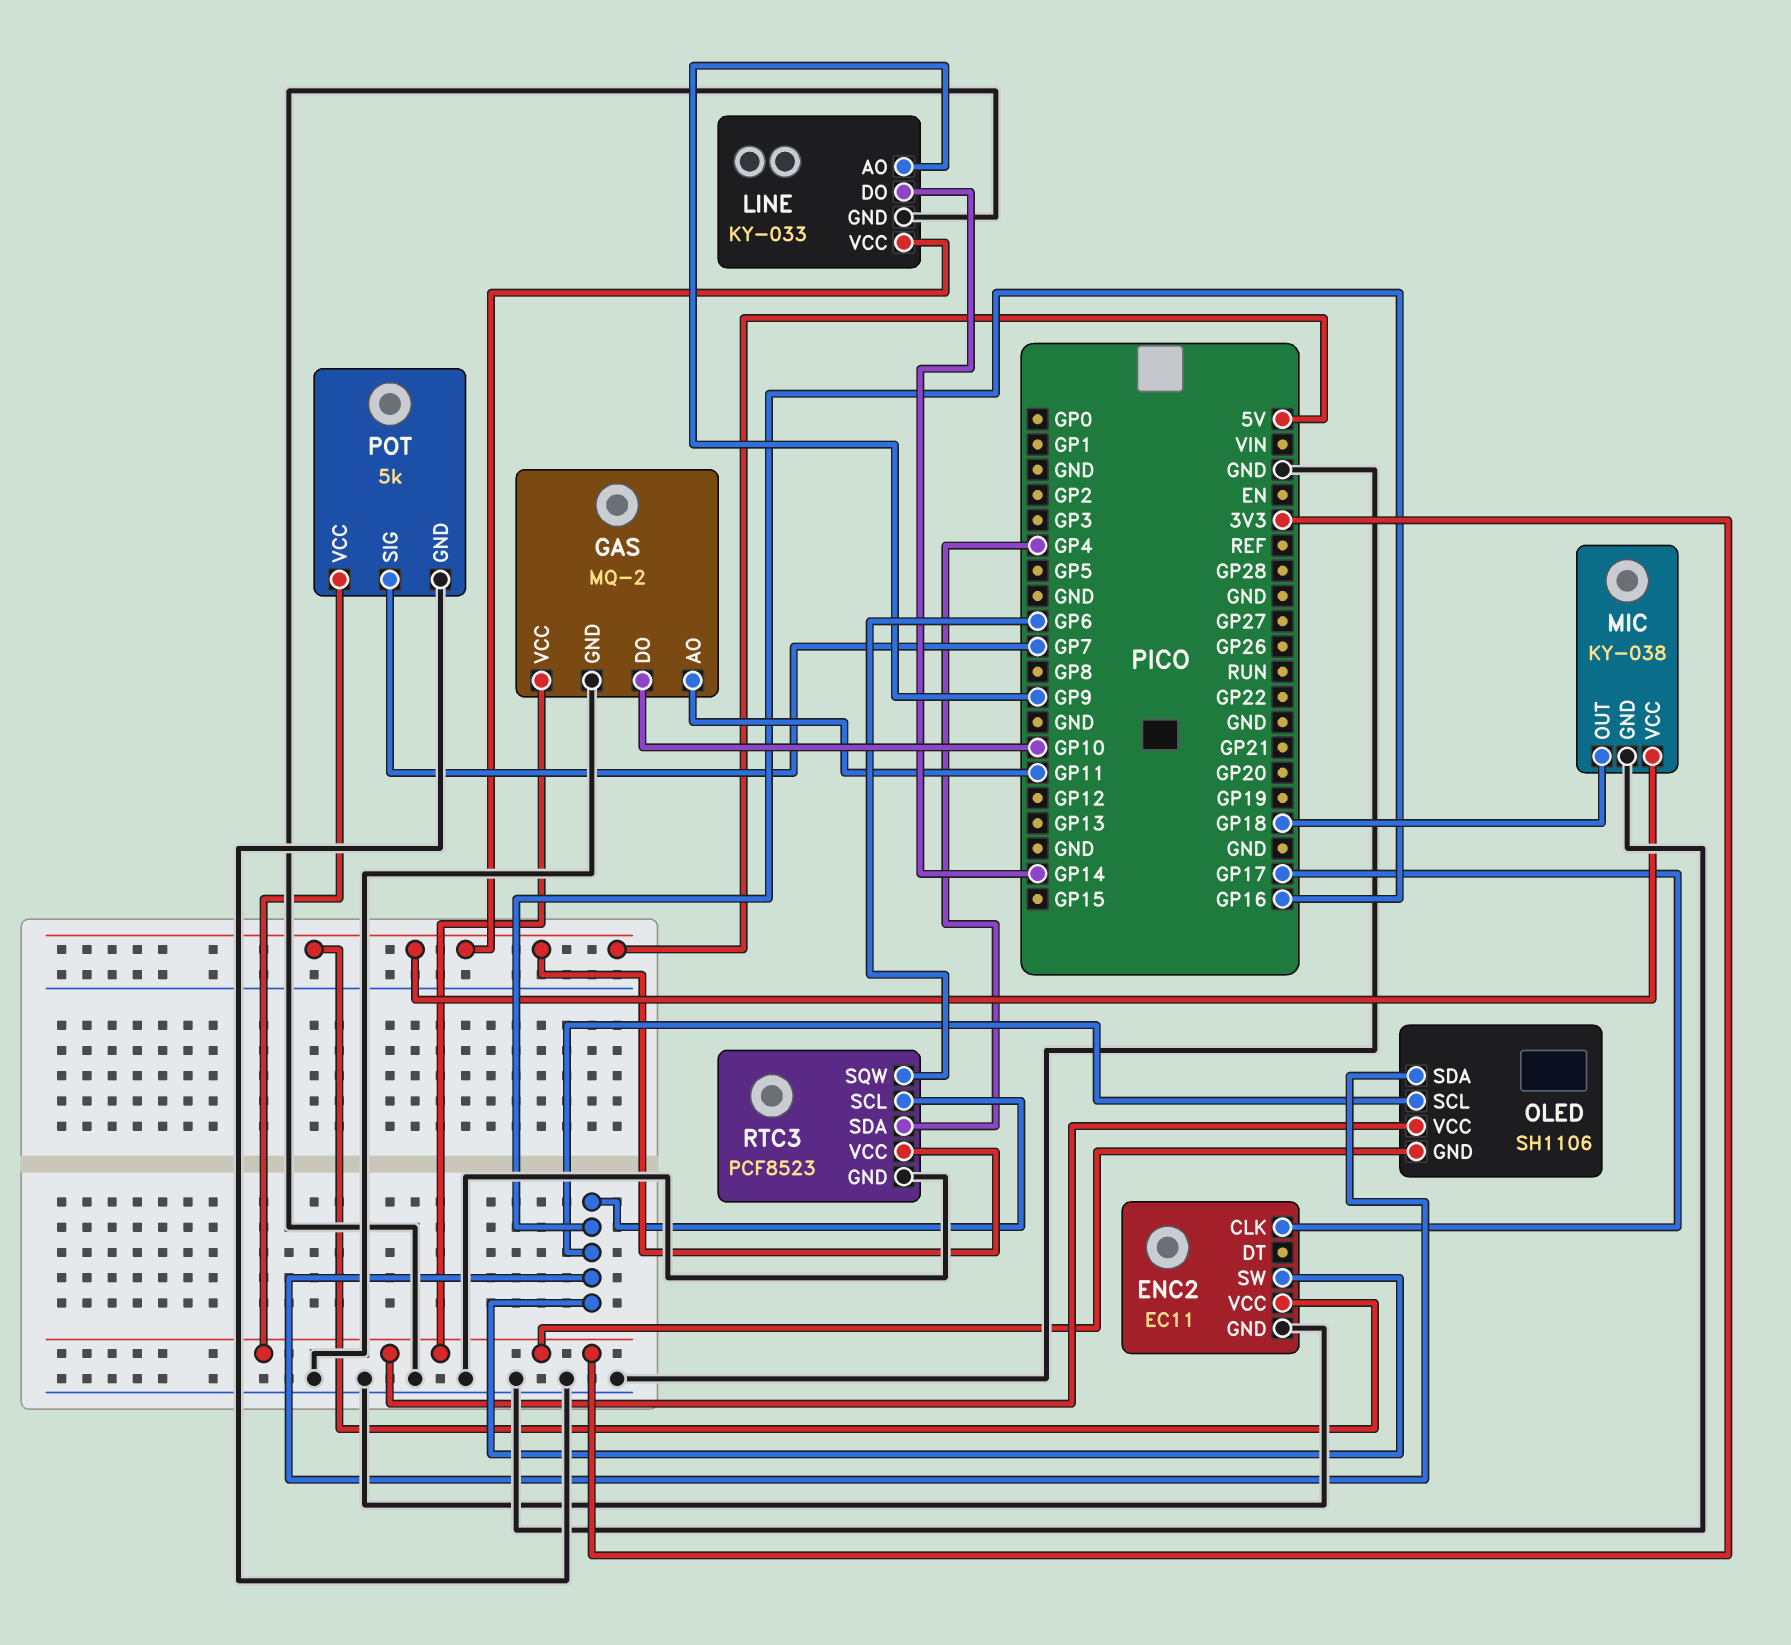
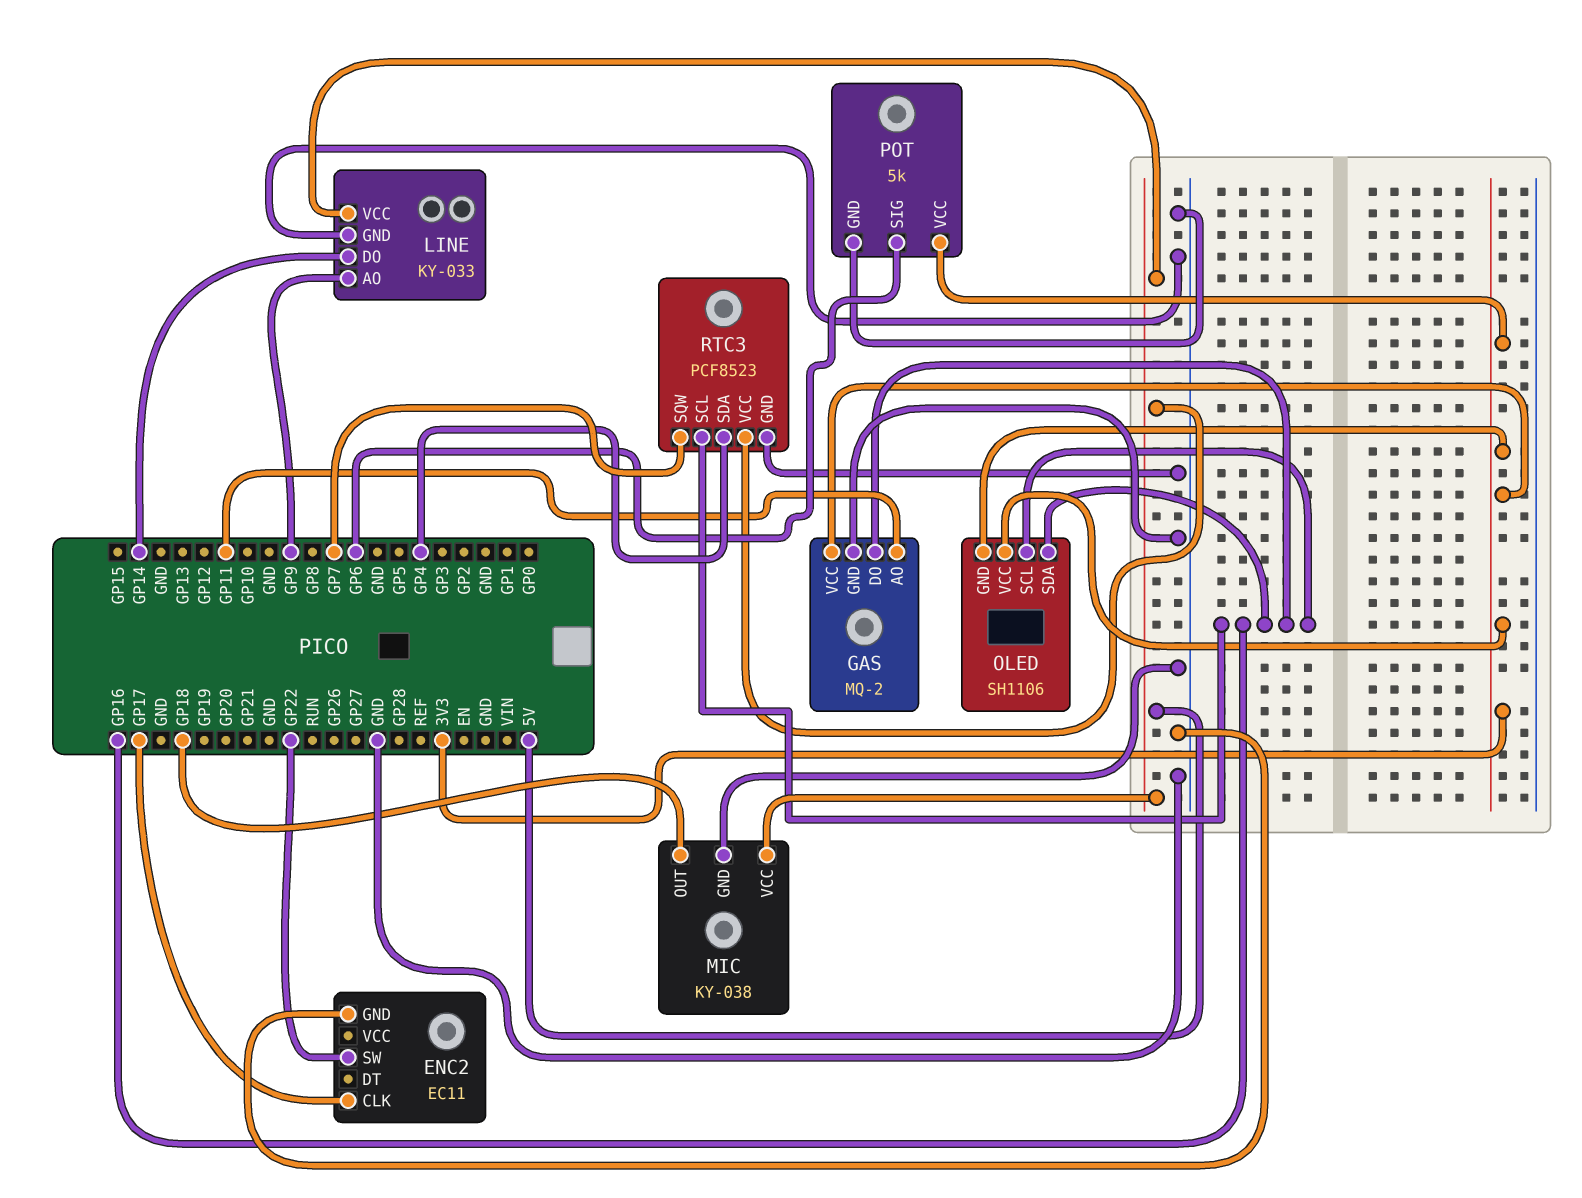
ENC2 pin SW: GP16 -> GP22
ENC2 pin VCC: 5V -> none
GAS pin DO: GP10 -> GP16
POT pin SIG: GP7 -> GP6
RTC3 pin SQW: GP6 -> GP7

